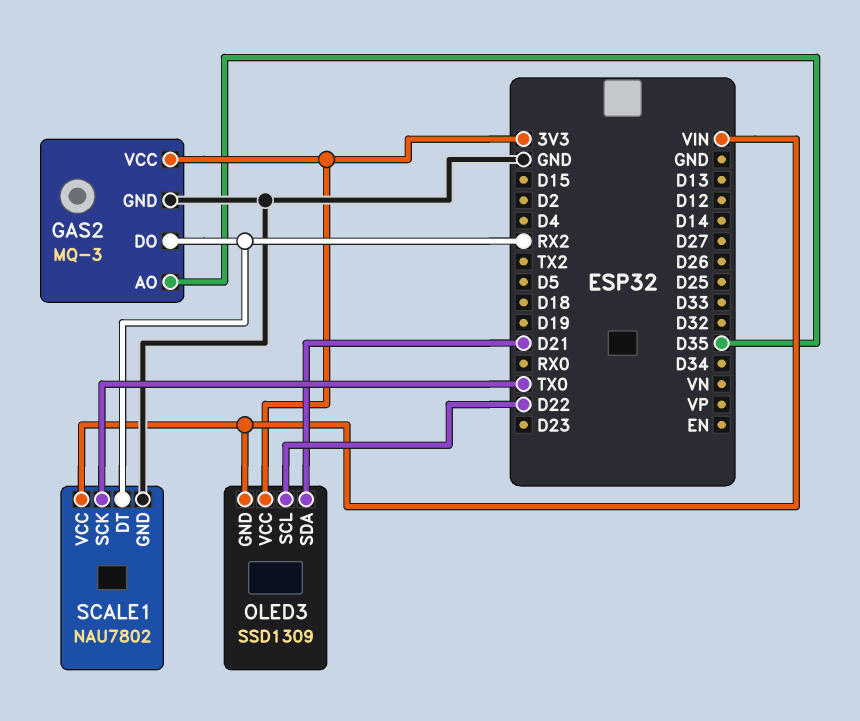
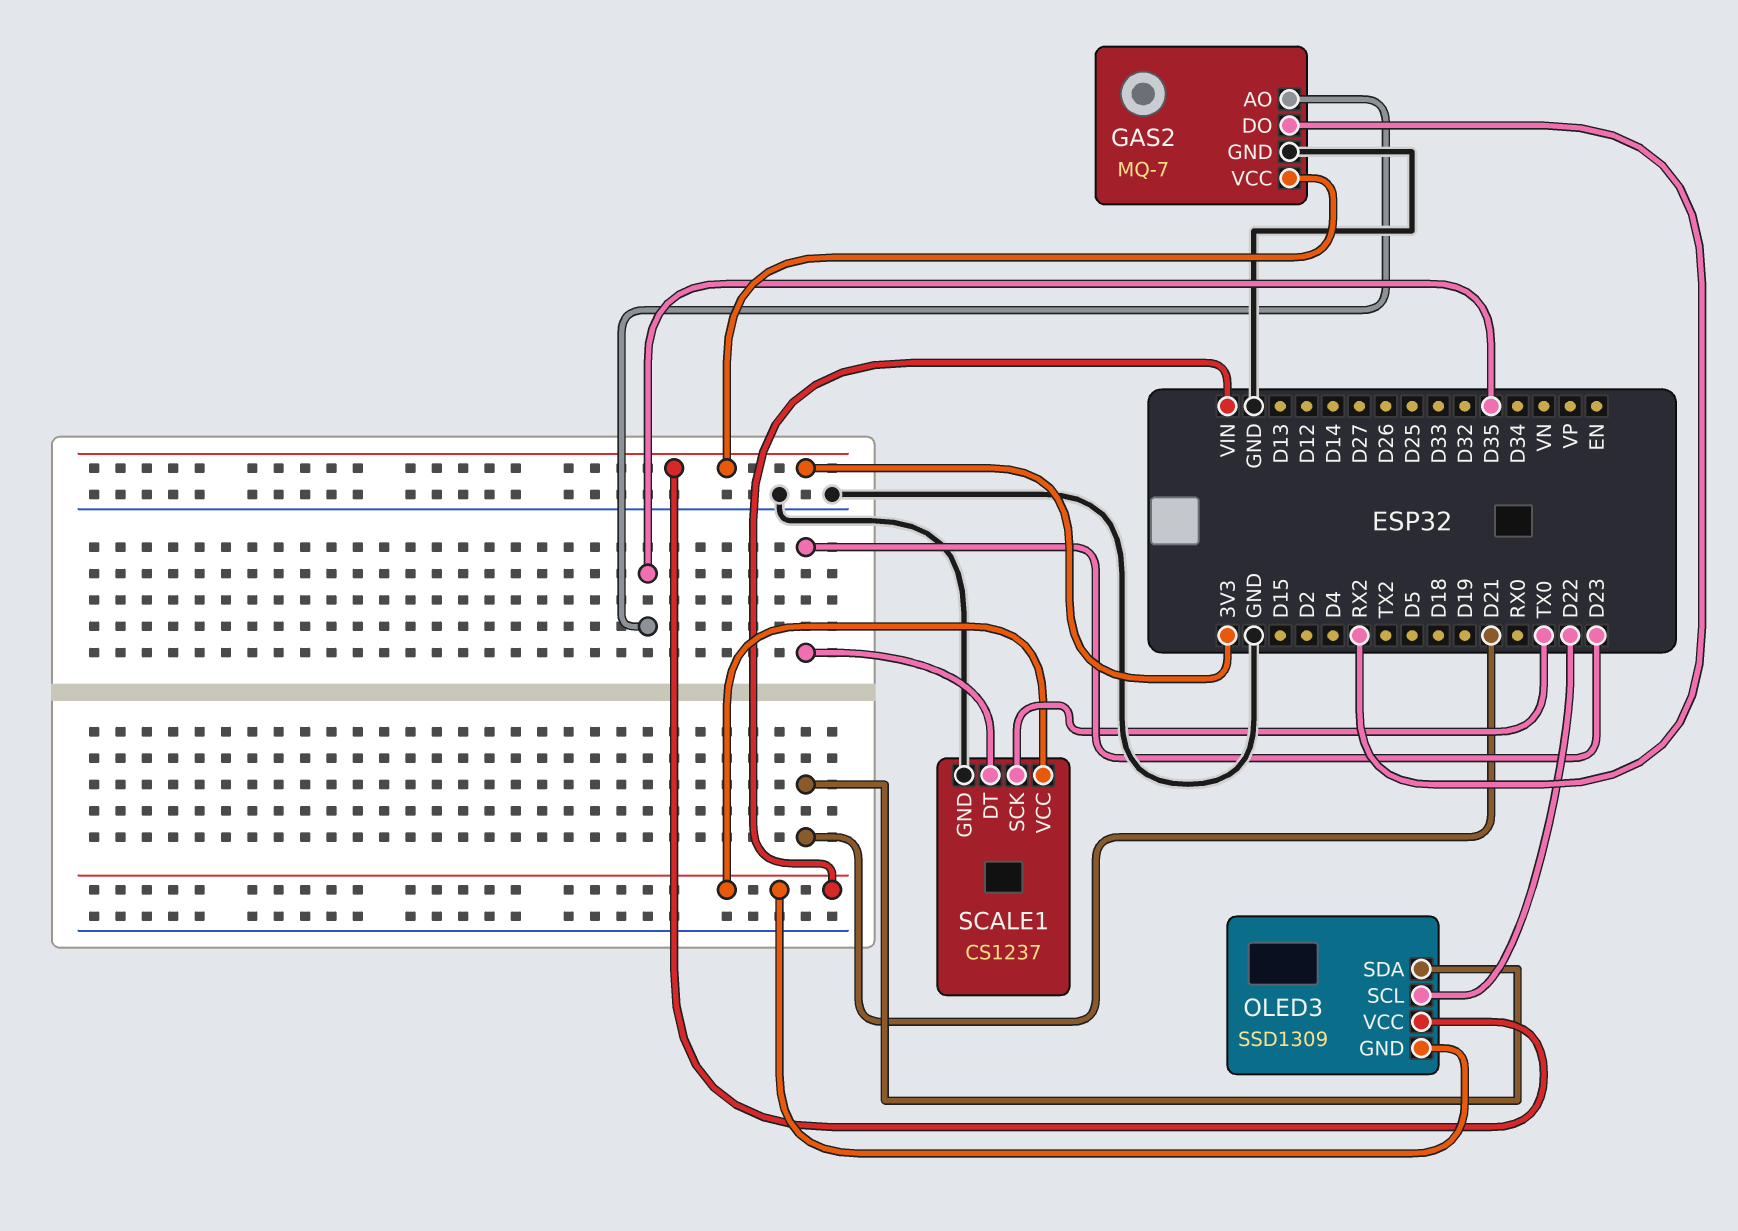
GAS2: MQ-3 -> MQ-7
SCALE1: NAU7802 -> CS1237
SCALE1 pin DT: RX2 -> D23

